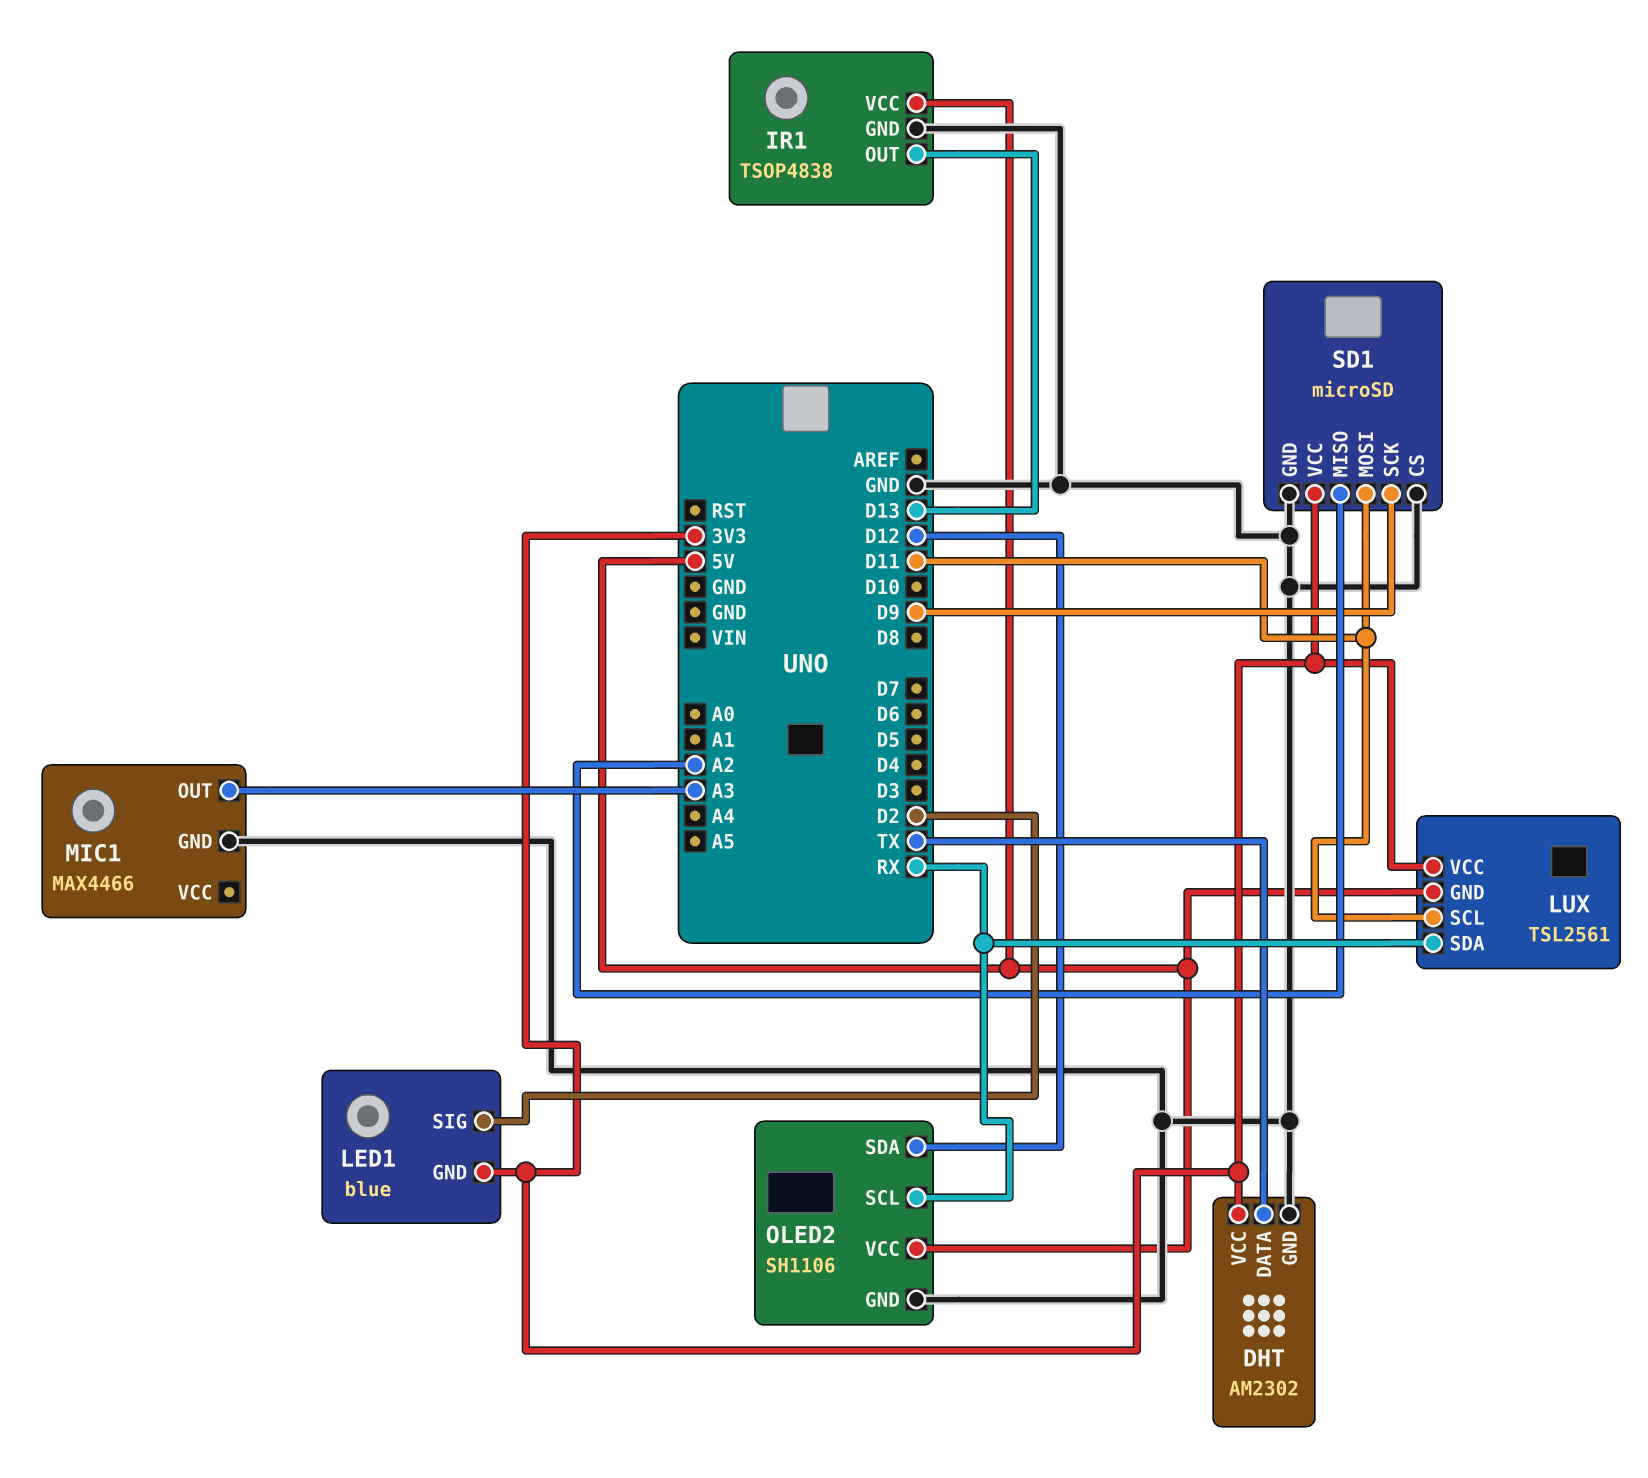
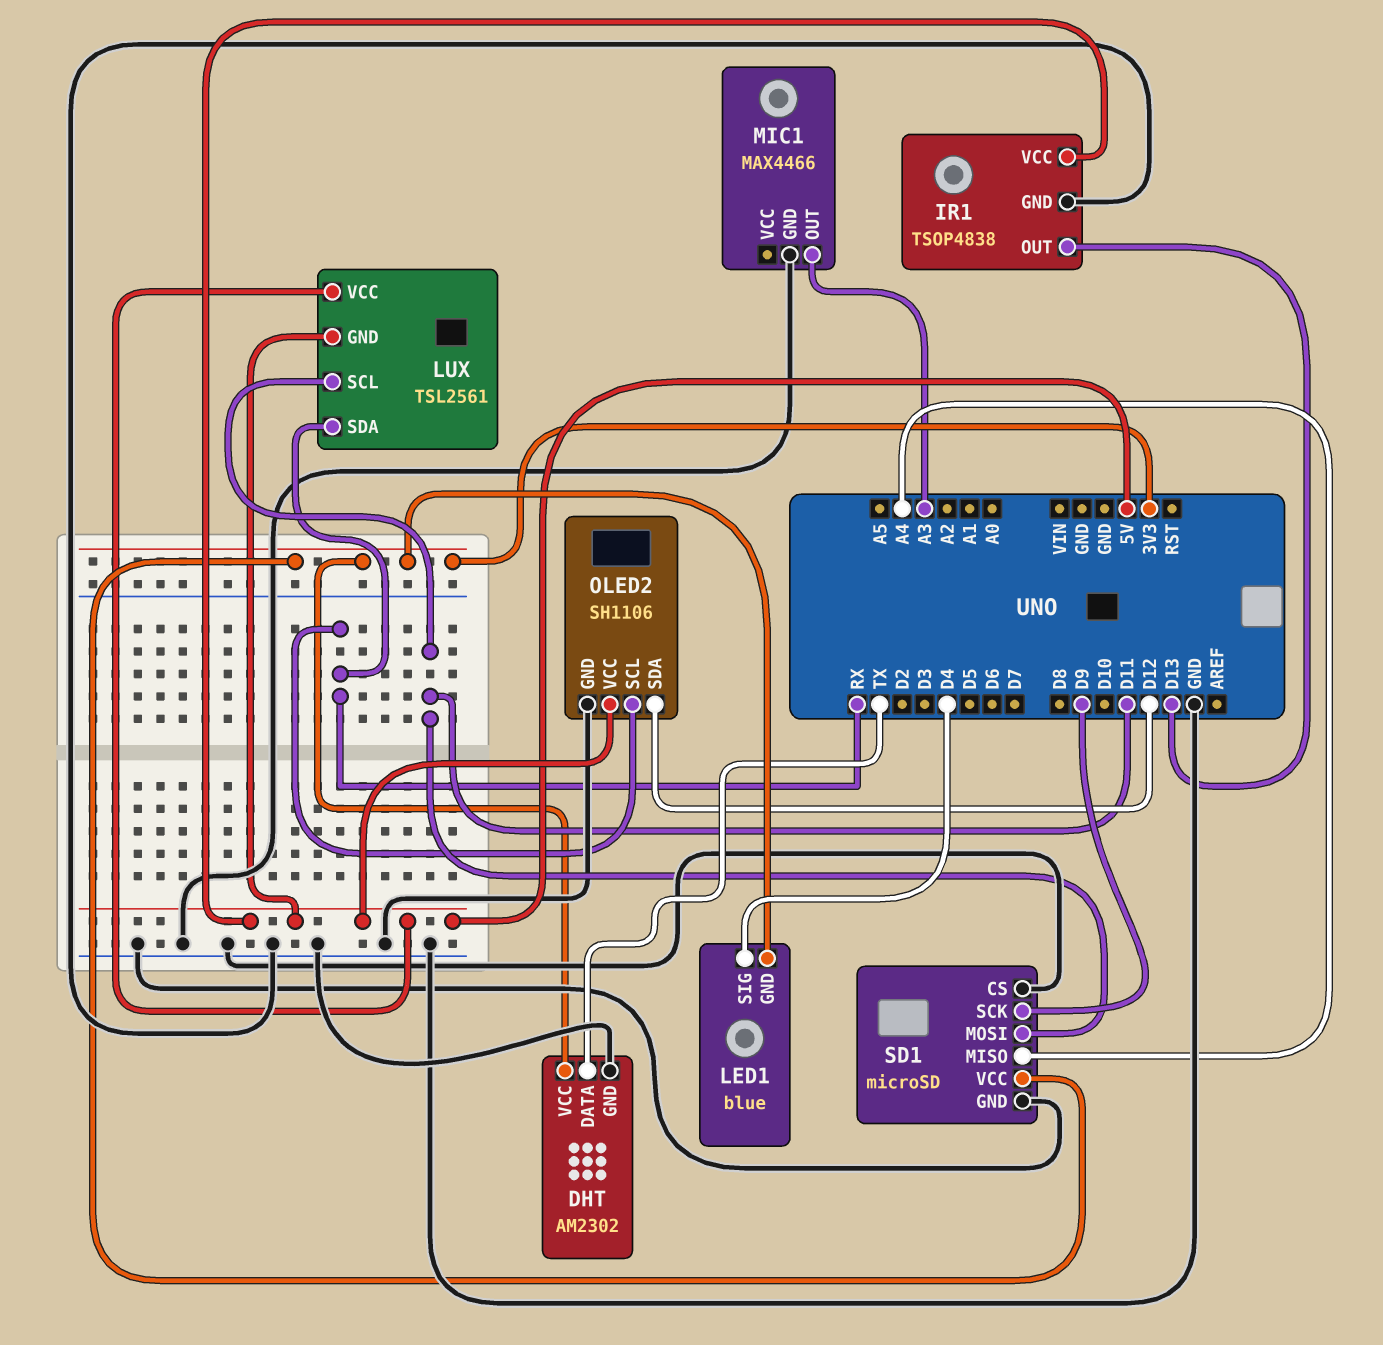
LED1 pin SIG: D2 -> D4
LUX pin VCC: 3V3 -> 5V
SD1 pin MISO: A2 -> A4

